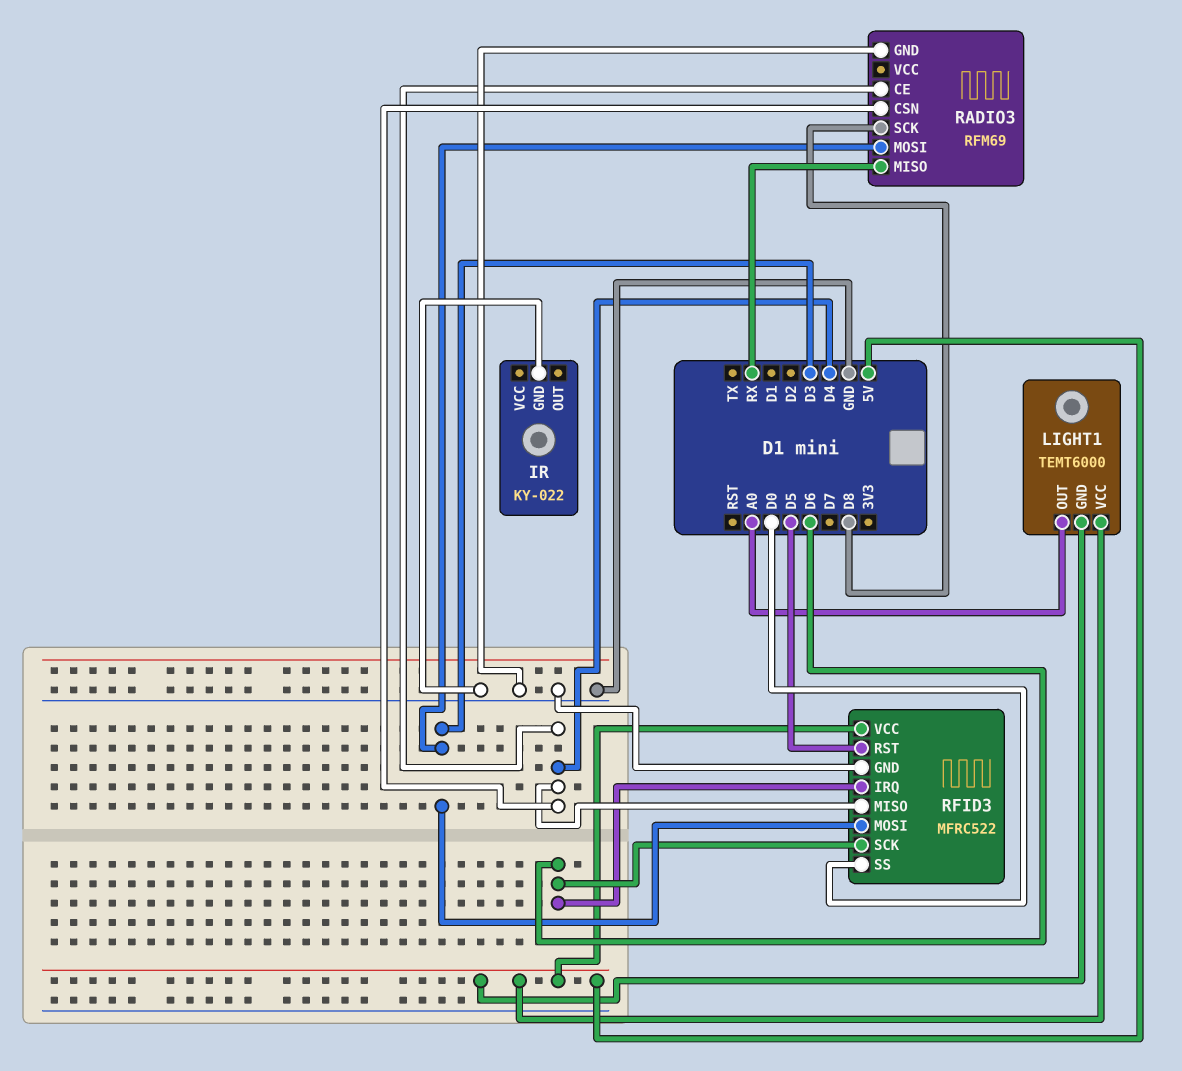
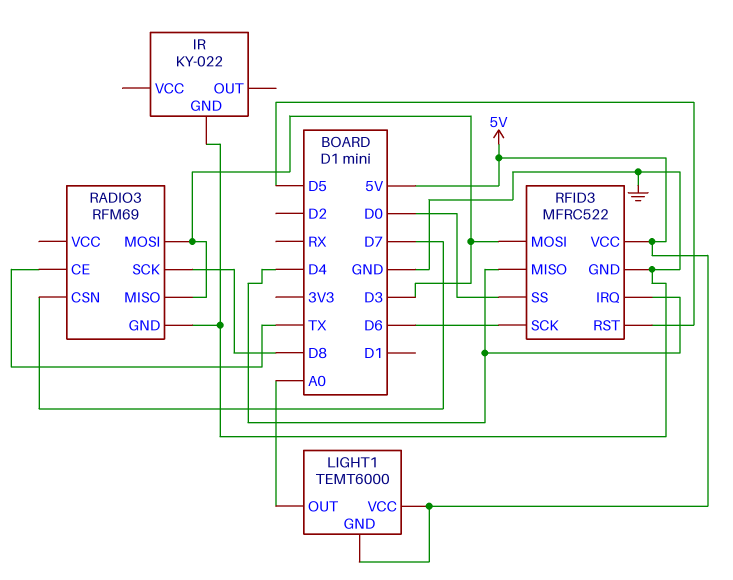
RADIO3 pin CE: D4 -> TX
RADIO3 pin CSN: D4 -> D7
RADIO3 pin MISO: RX -> D3
RFID3 pin IRQ: D6 -> D4

